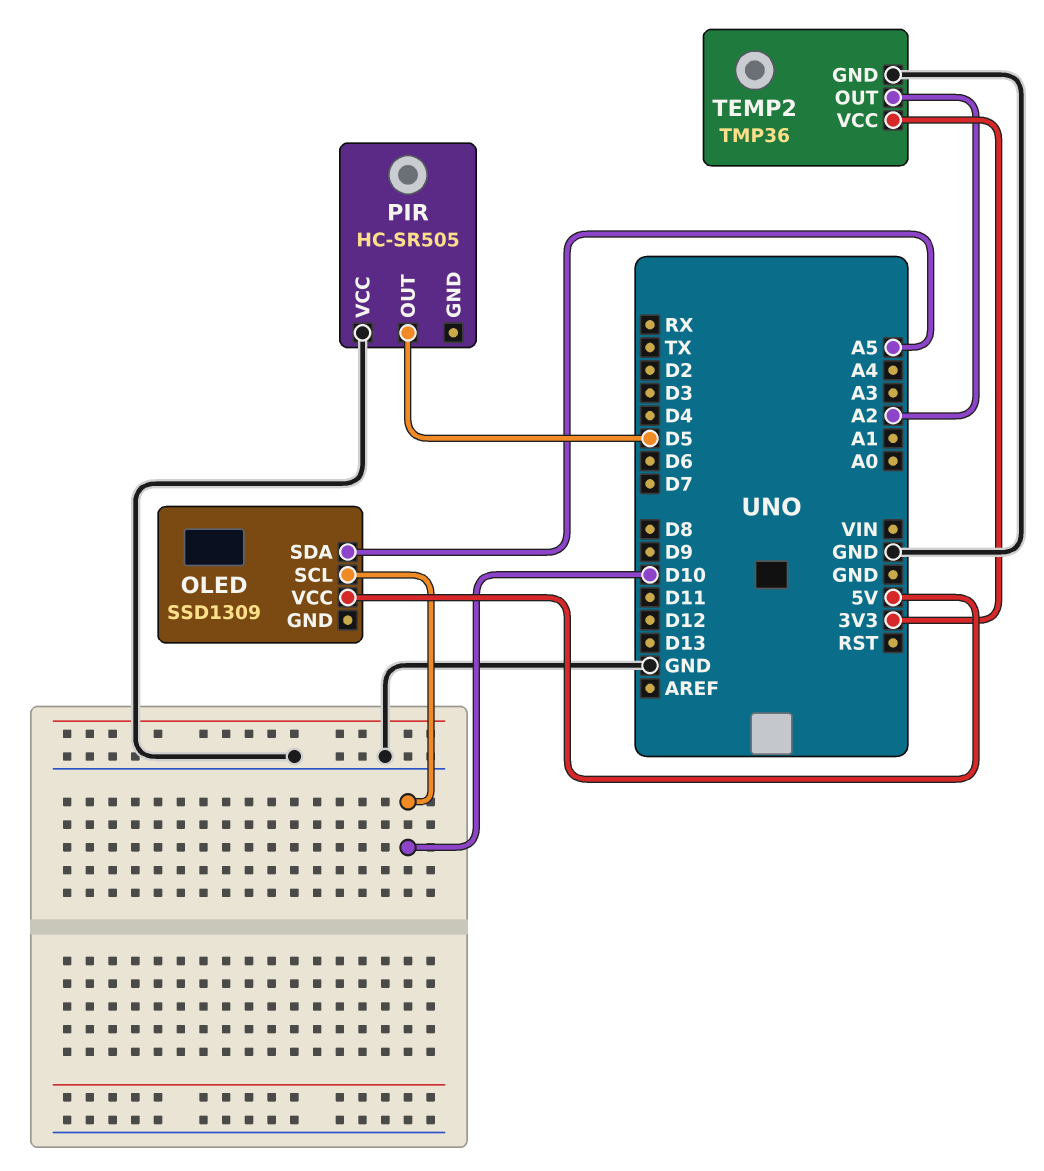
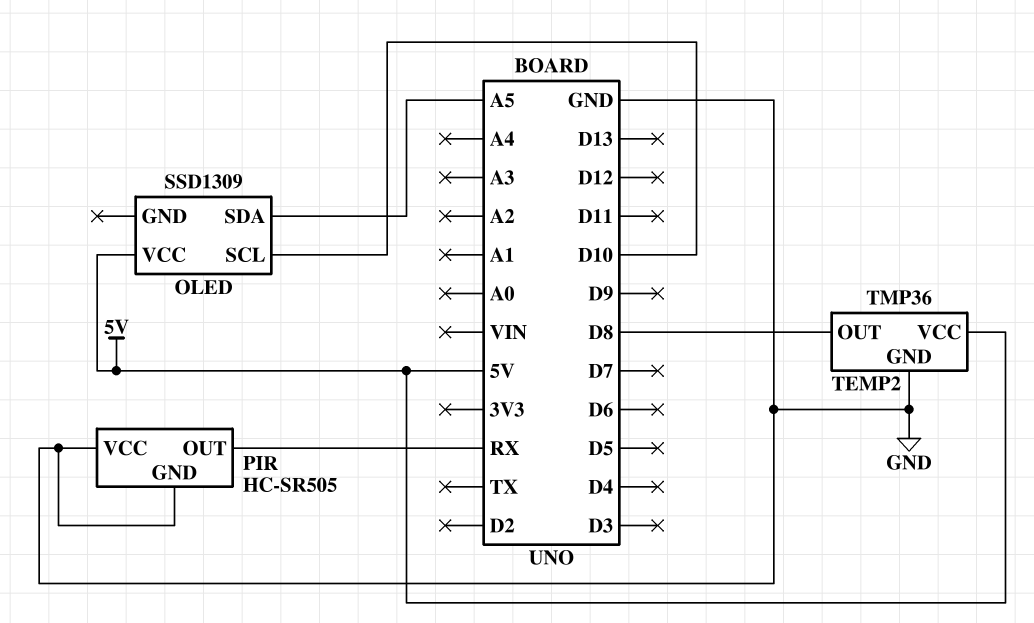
PIR pin GND: none -> GND
PIR pin OUT: D5 -> RX
TEMP2 pin OUT: A2 -> D8
TEMP2 pin VCC: 3V3 -> 5V

